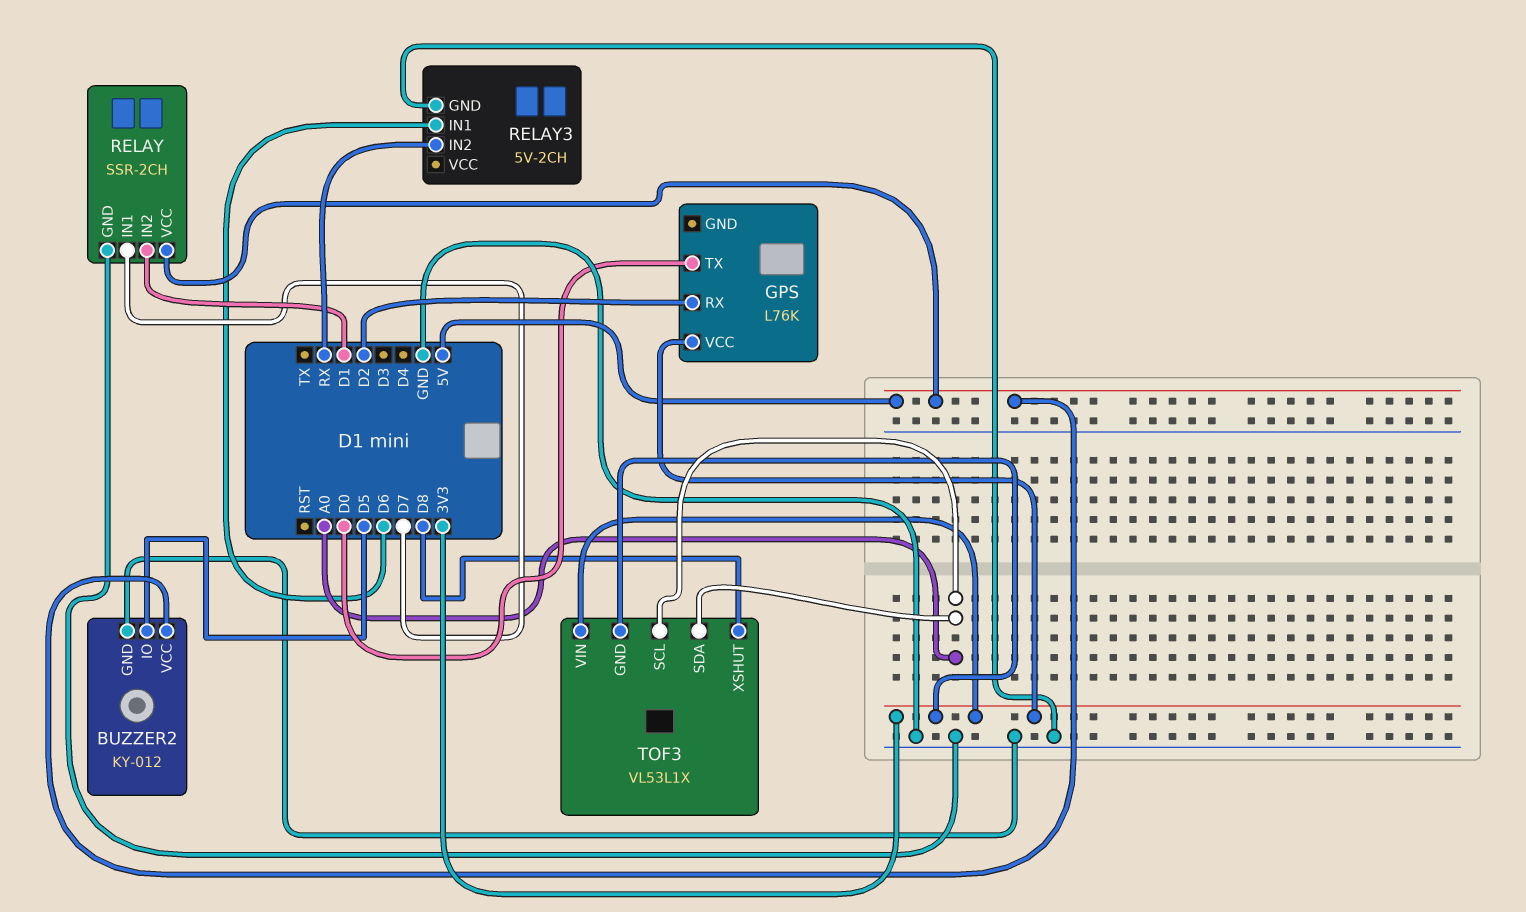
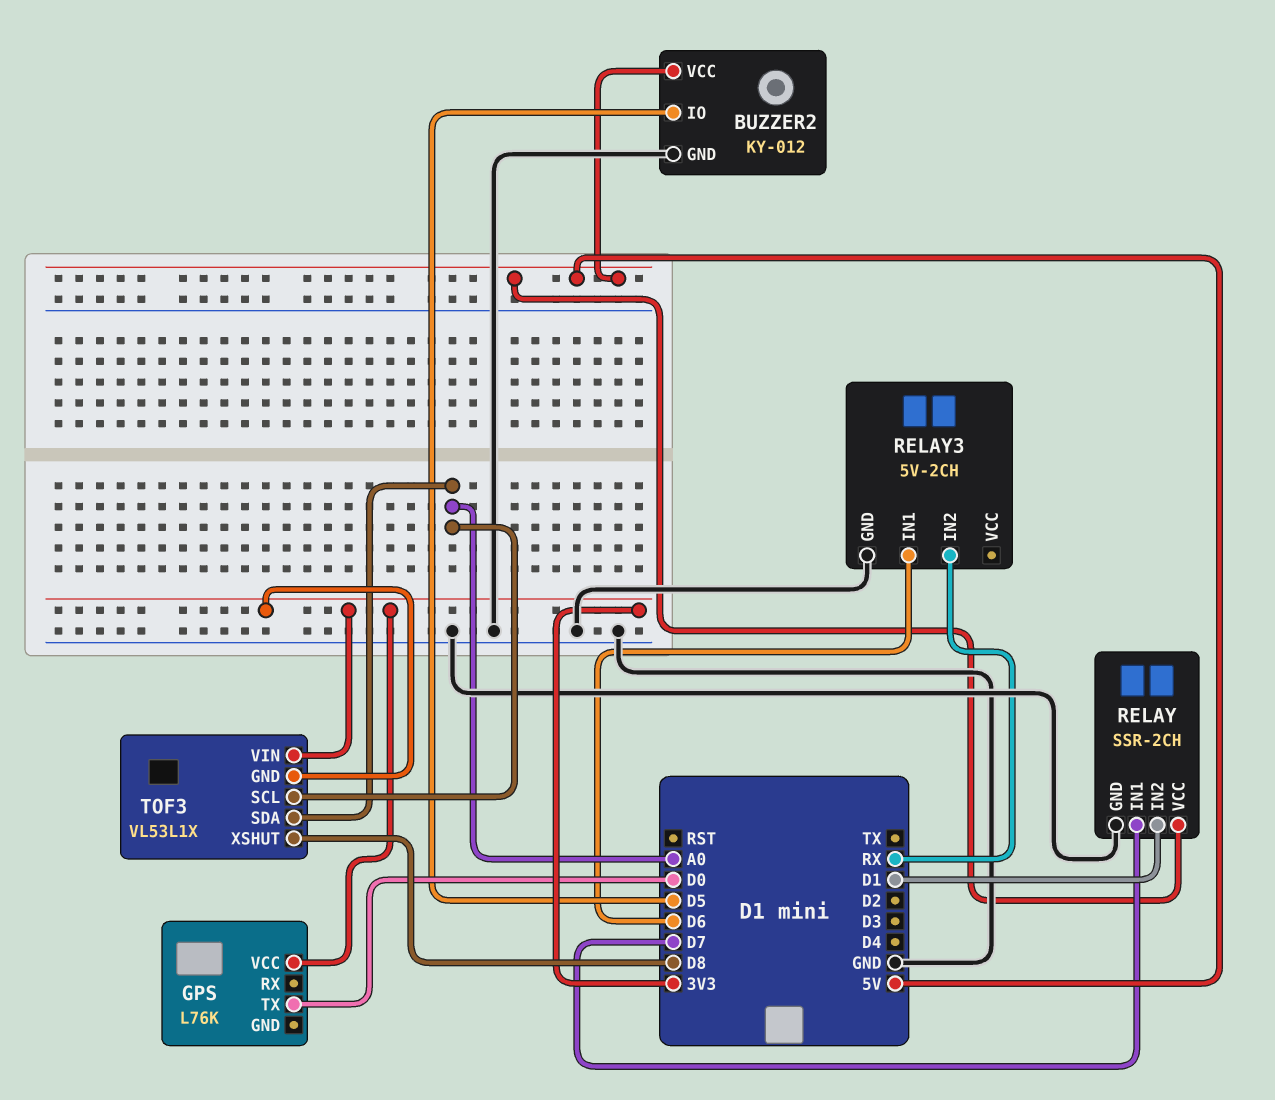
GPS pin RX: D2 -> none

